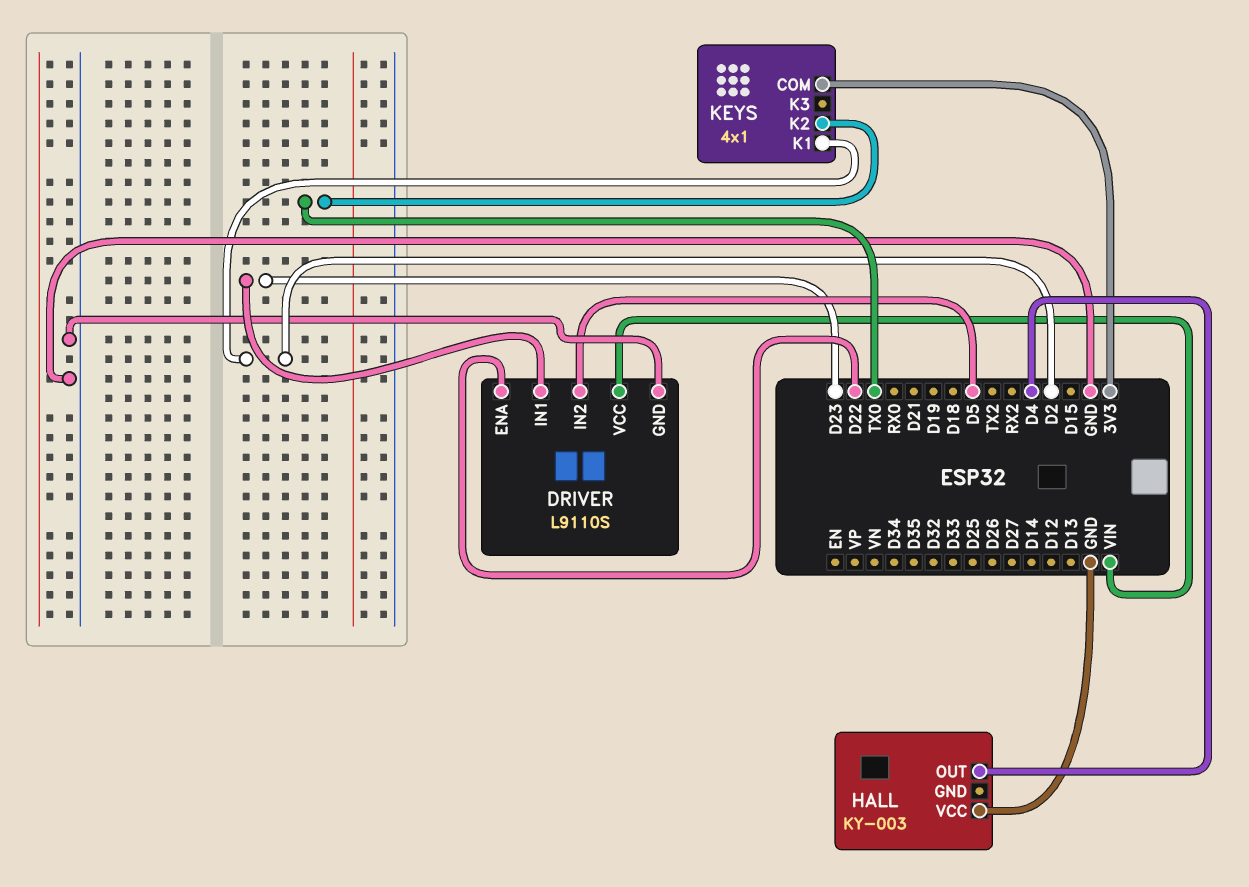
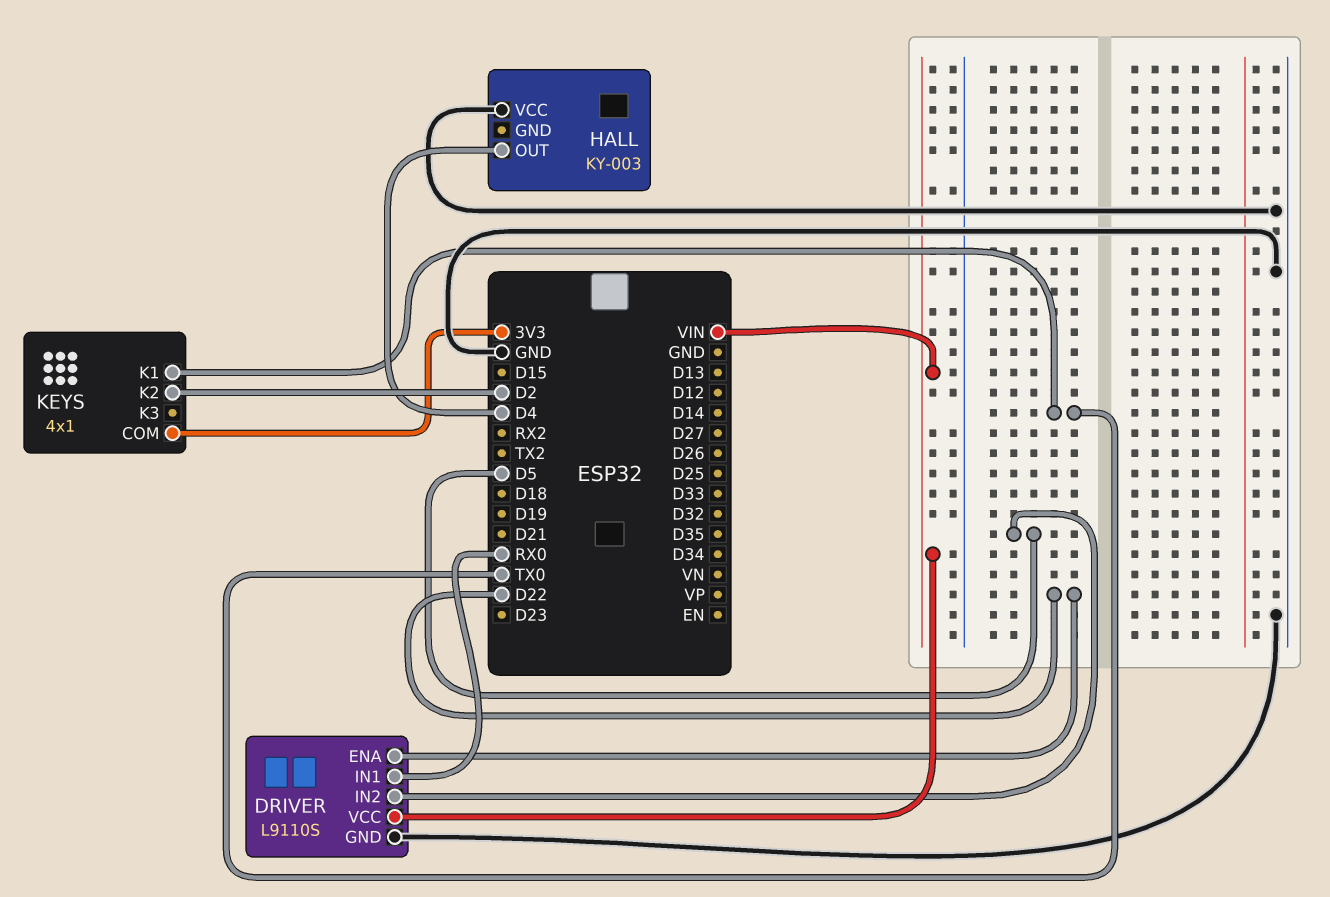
DRIVER pin IN1: D23 -> RX0
KEYS pin K1: D2 -> TX0
KEYS pin K2: TX0 -> D2

